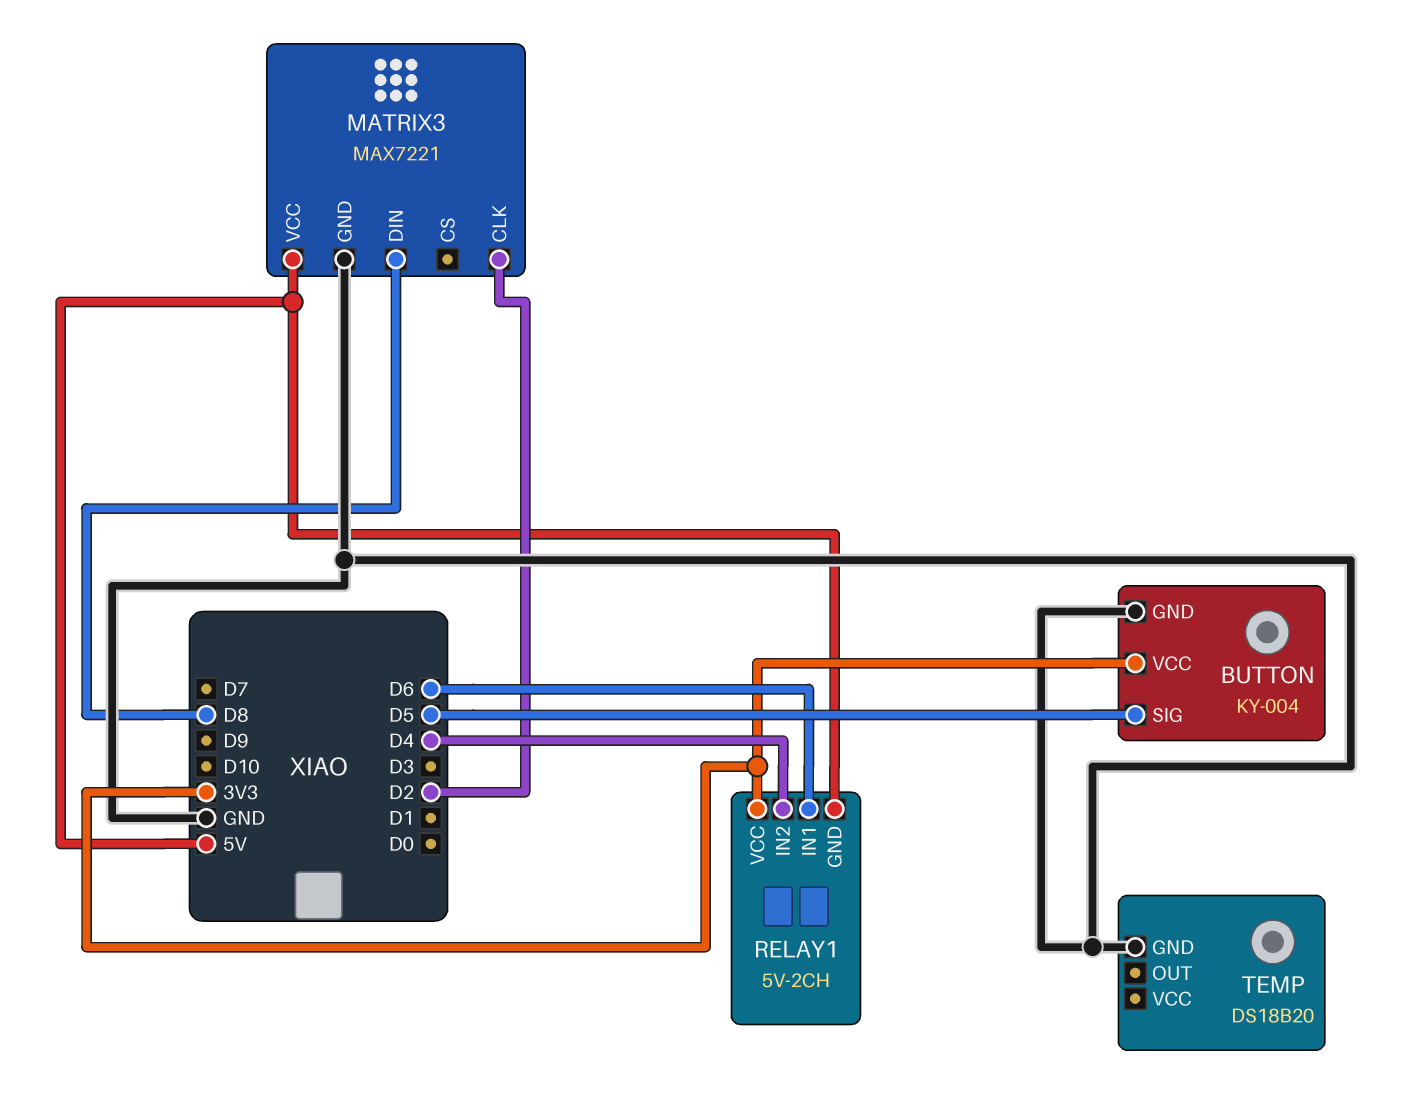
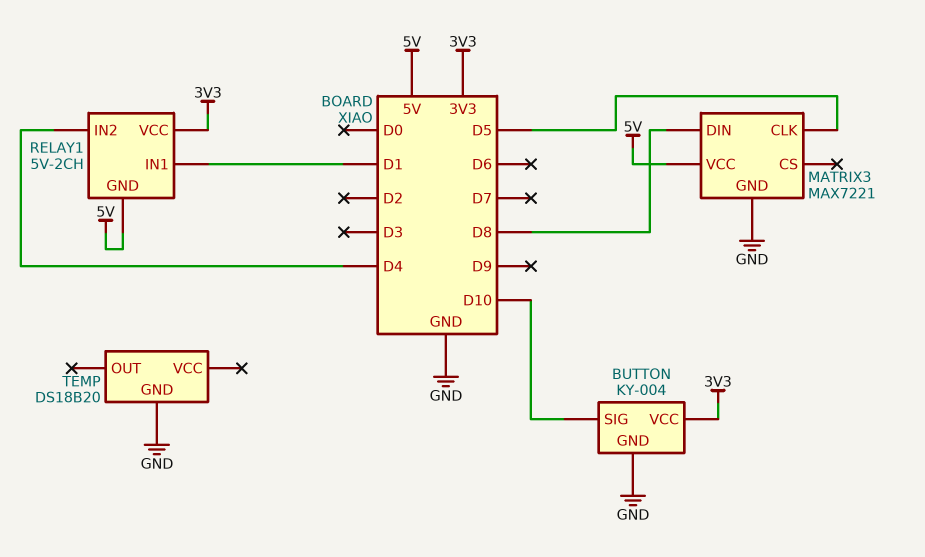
BUTTON pin SIG: D5 -> D10
MATRIX3 pin CLK: D2 -> D5
RELAY1 pin IN1: D6 -> D1

